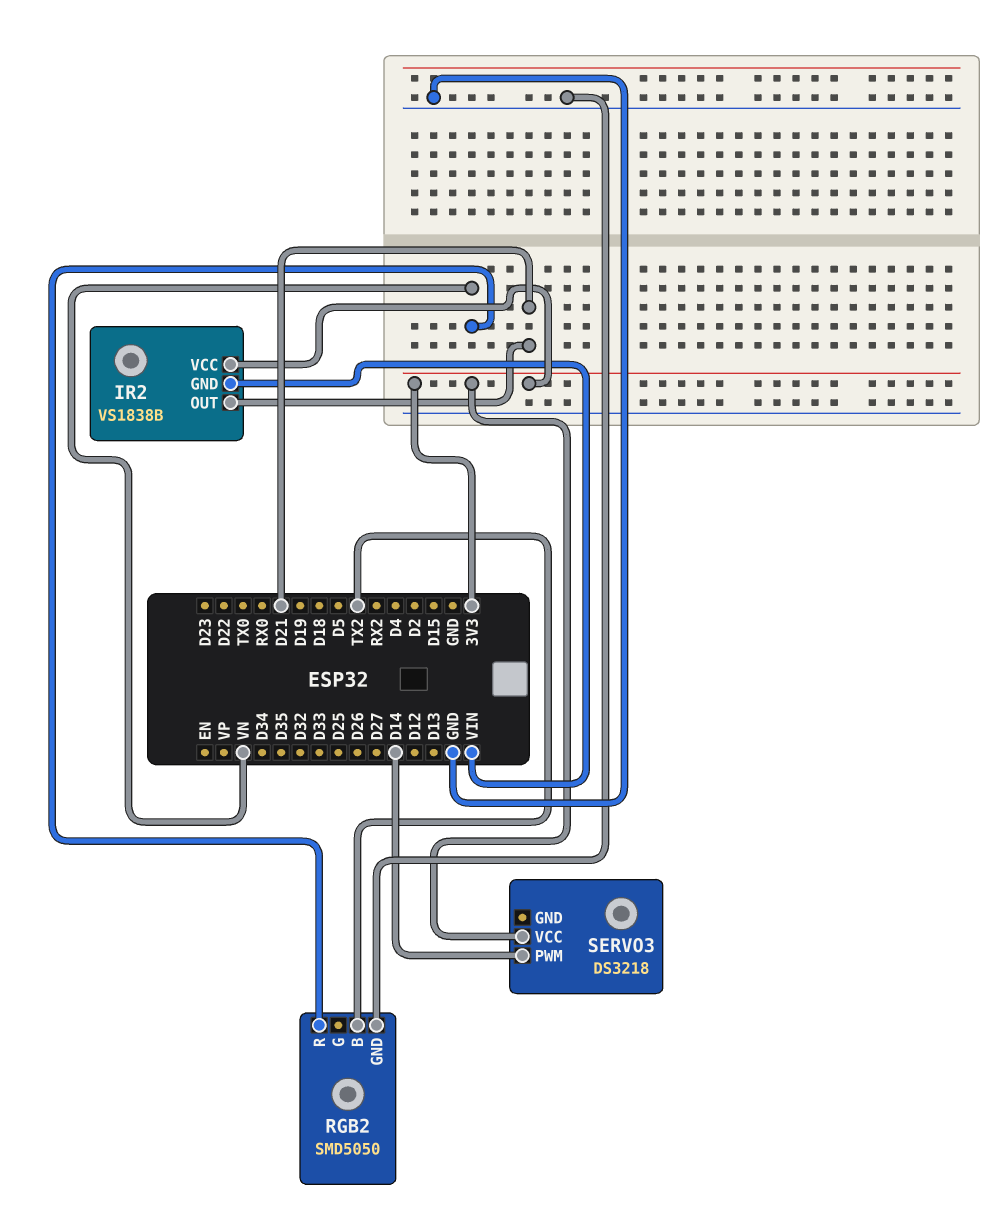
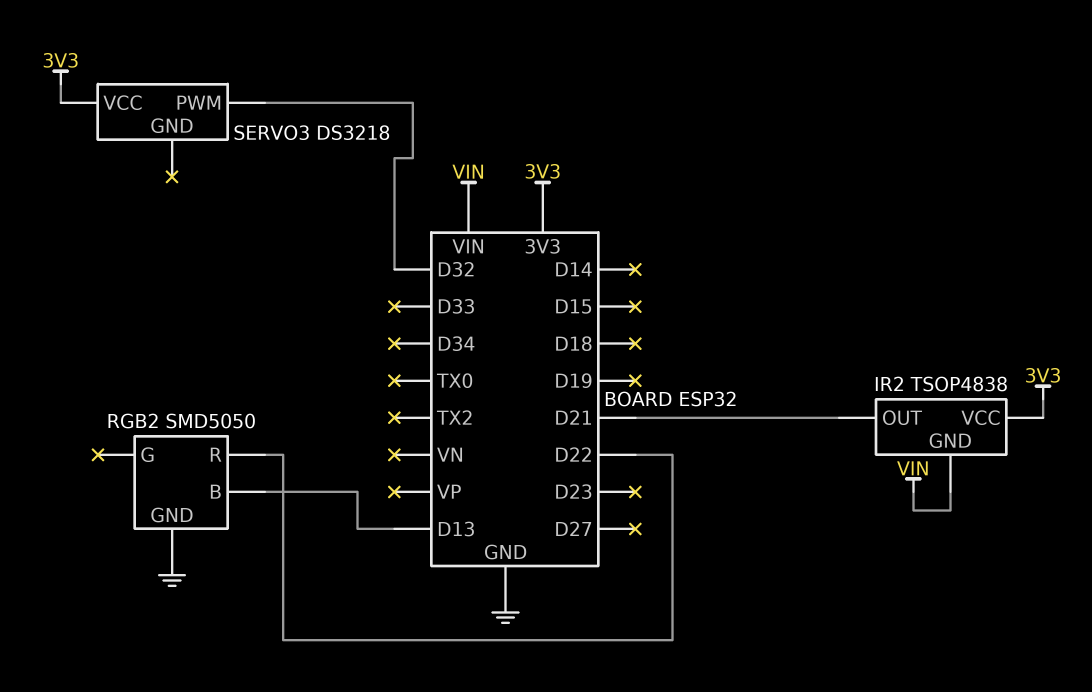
IR2: VS1838B -> TSOP4838
RGB2 pin B: TX2 -> D13
RGB2 pin R: VN -> D22
SERVO3 pin PWM: D14 -> D32

